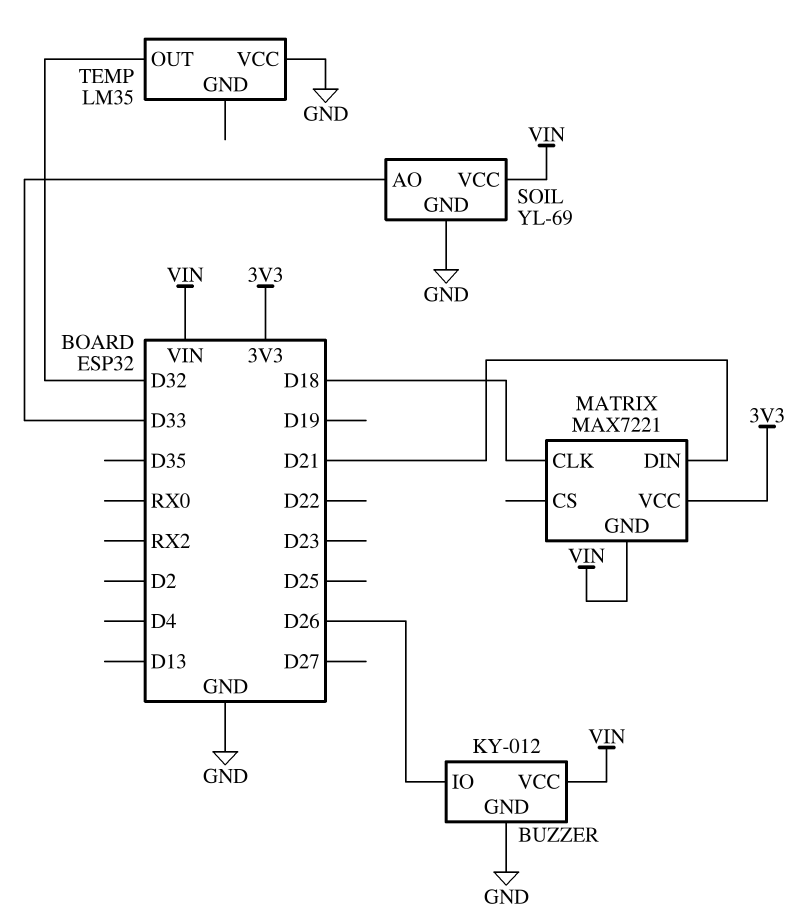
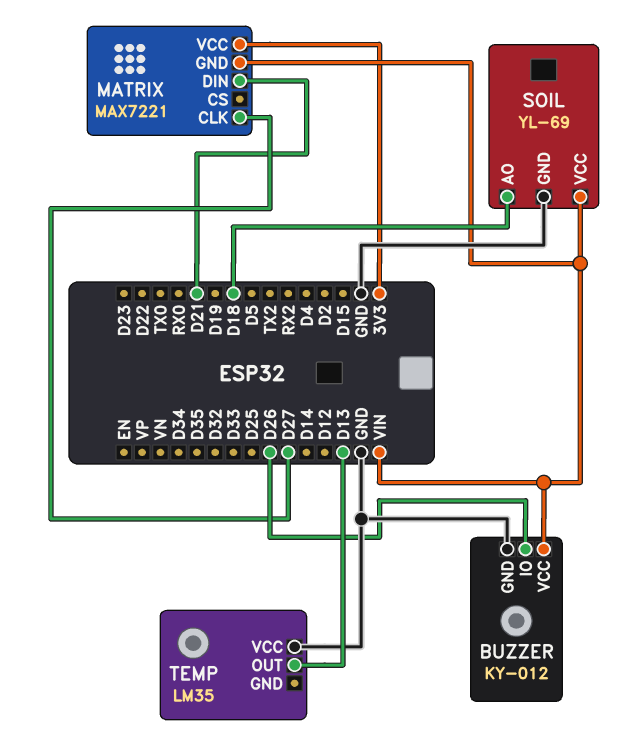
MATRIX pin CLK: D18 -> D27
SOIL pin AO: D33 -> D18
TEMP pin OUT: D32 -> D13

